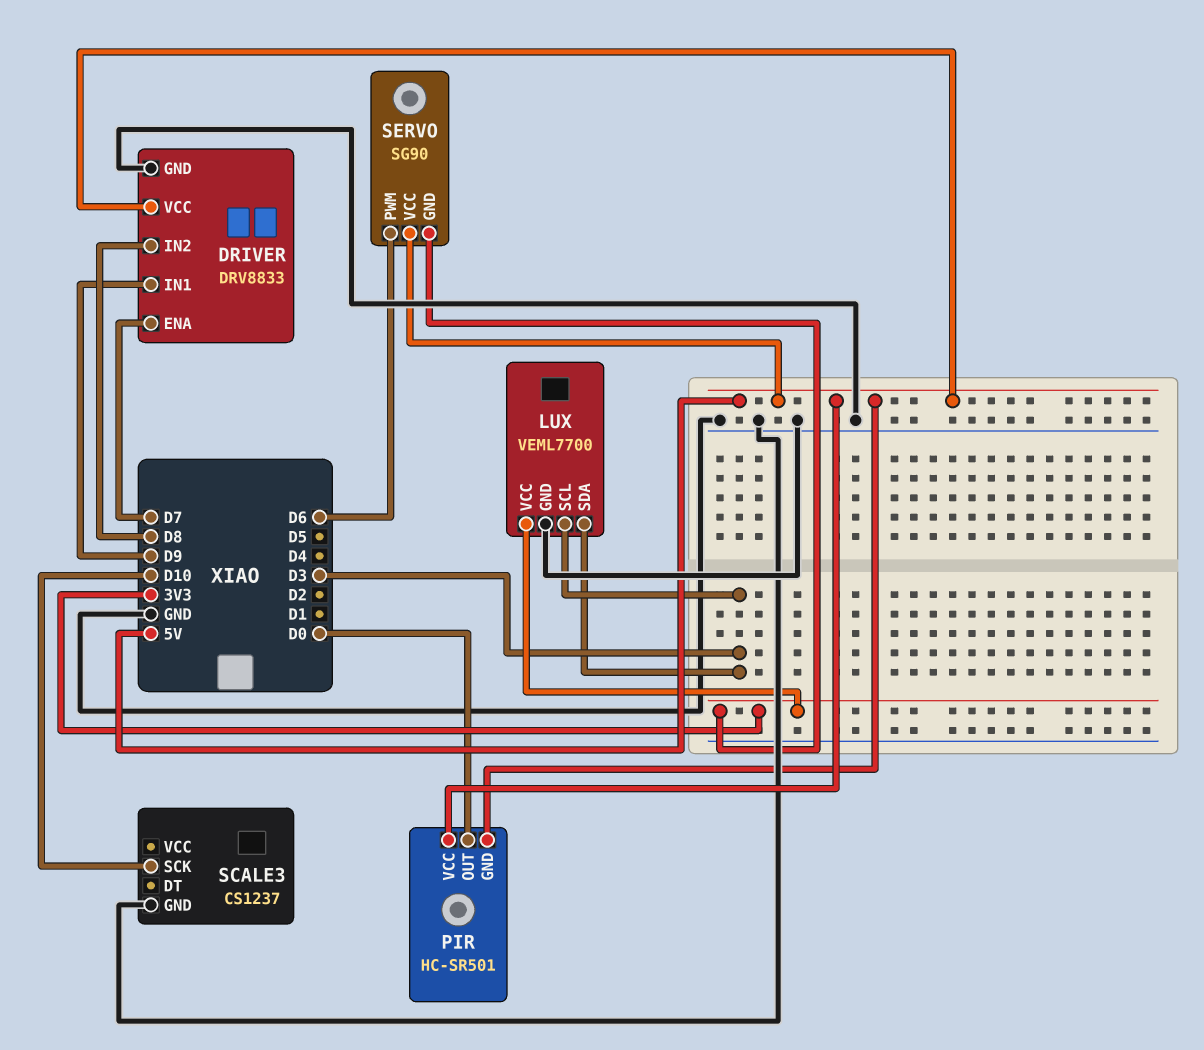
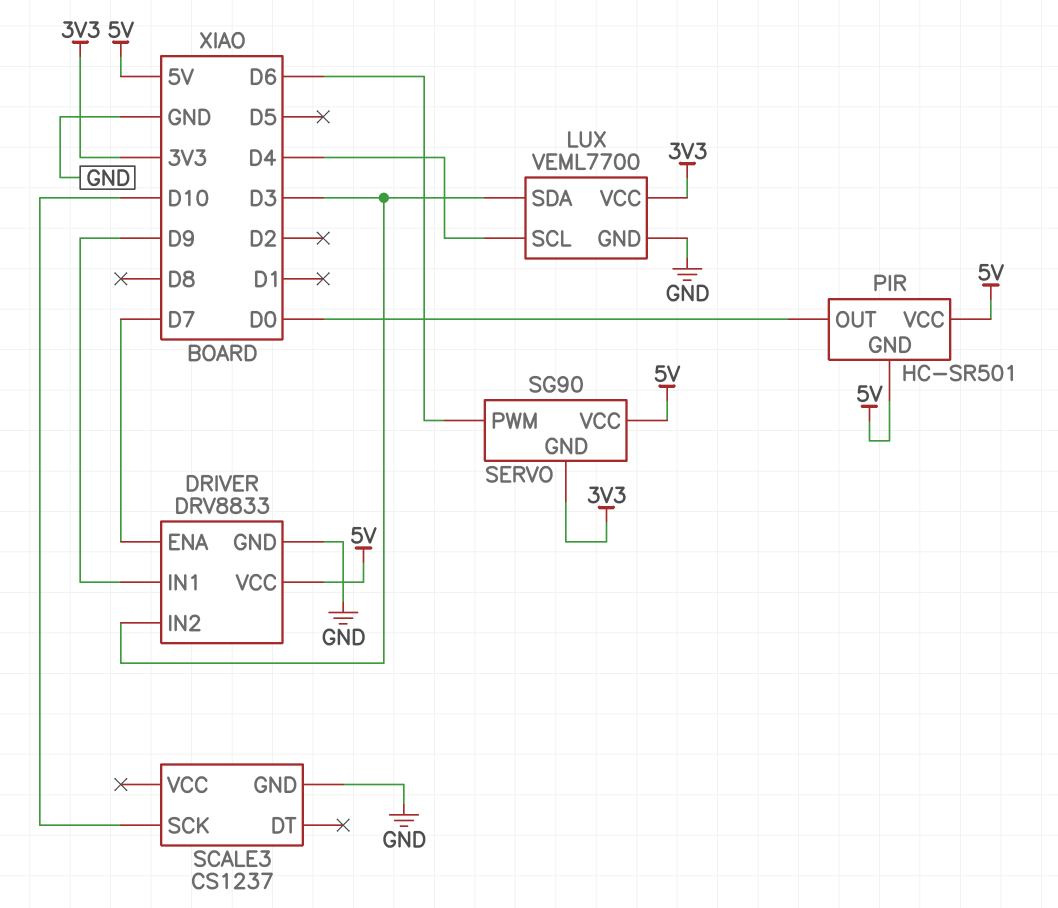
DRIVER pin IN2: D8 -> D3
LUX pin SCL: D3 -> D4

